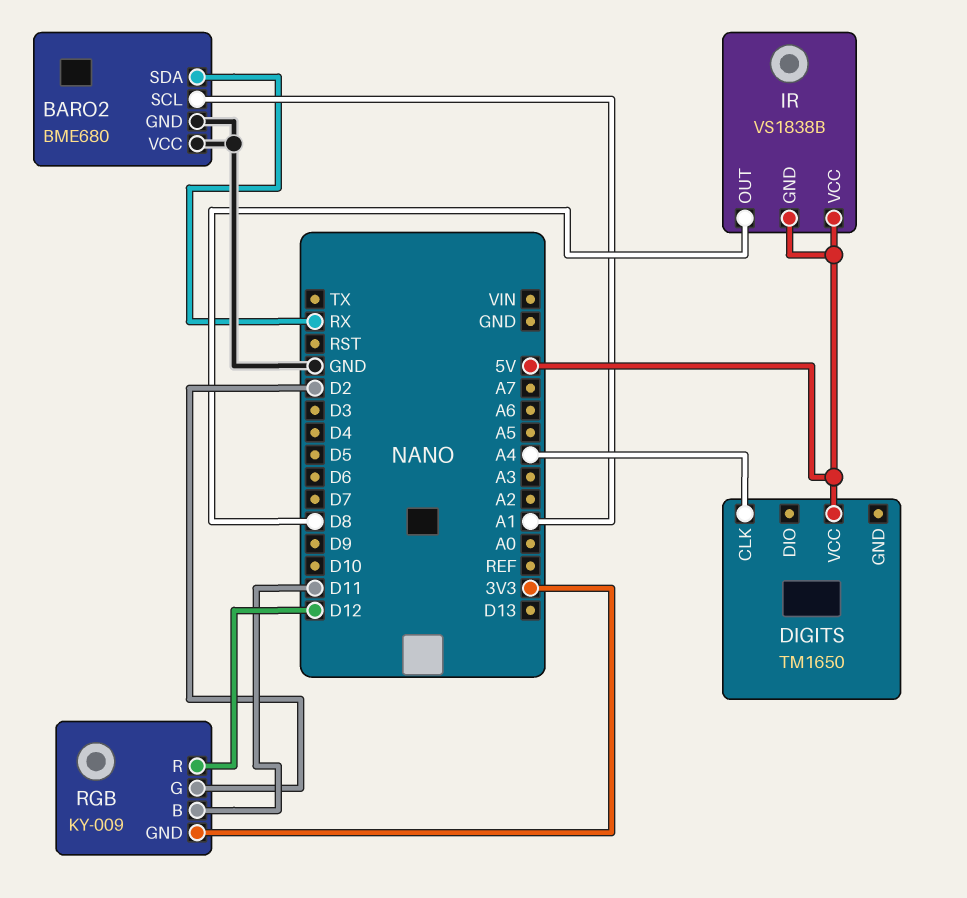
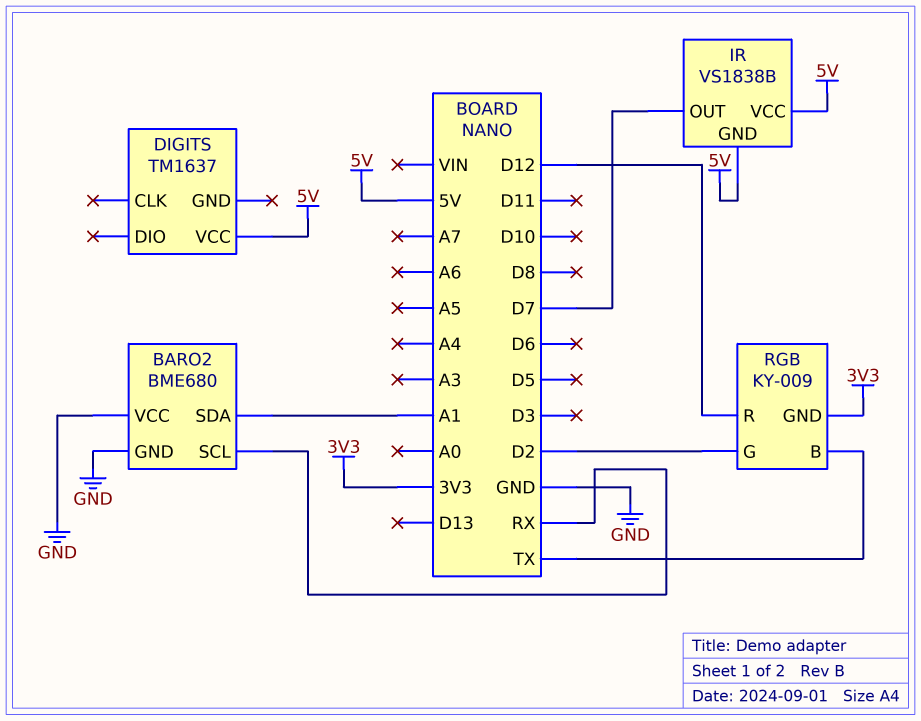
BARO2 pin SCL: A1 -> RX
BARO2 pin SDA: RX -> A1
DIGITS: TM1650 -> TM1637
DIGITS pin CLK: A4 -> none
IR pin OUT: D8 -> D7
RGB pin B: D11 -> TX

